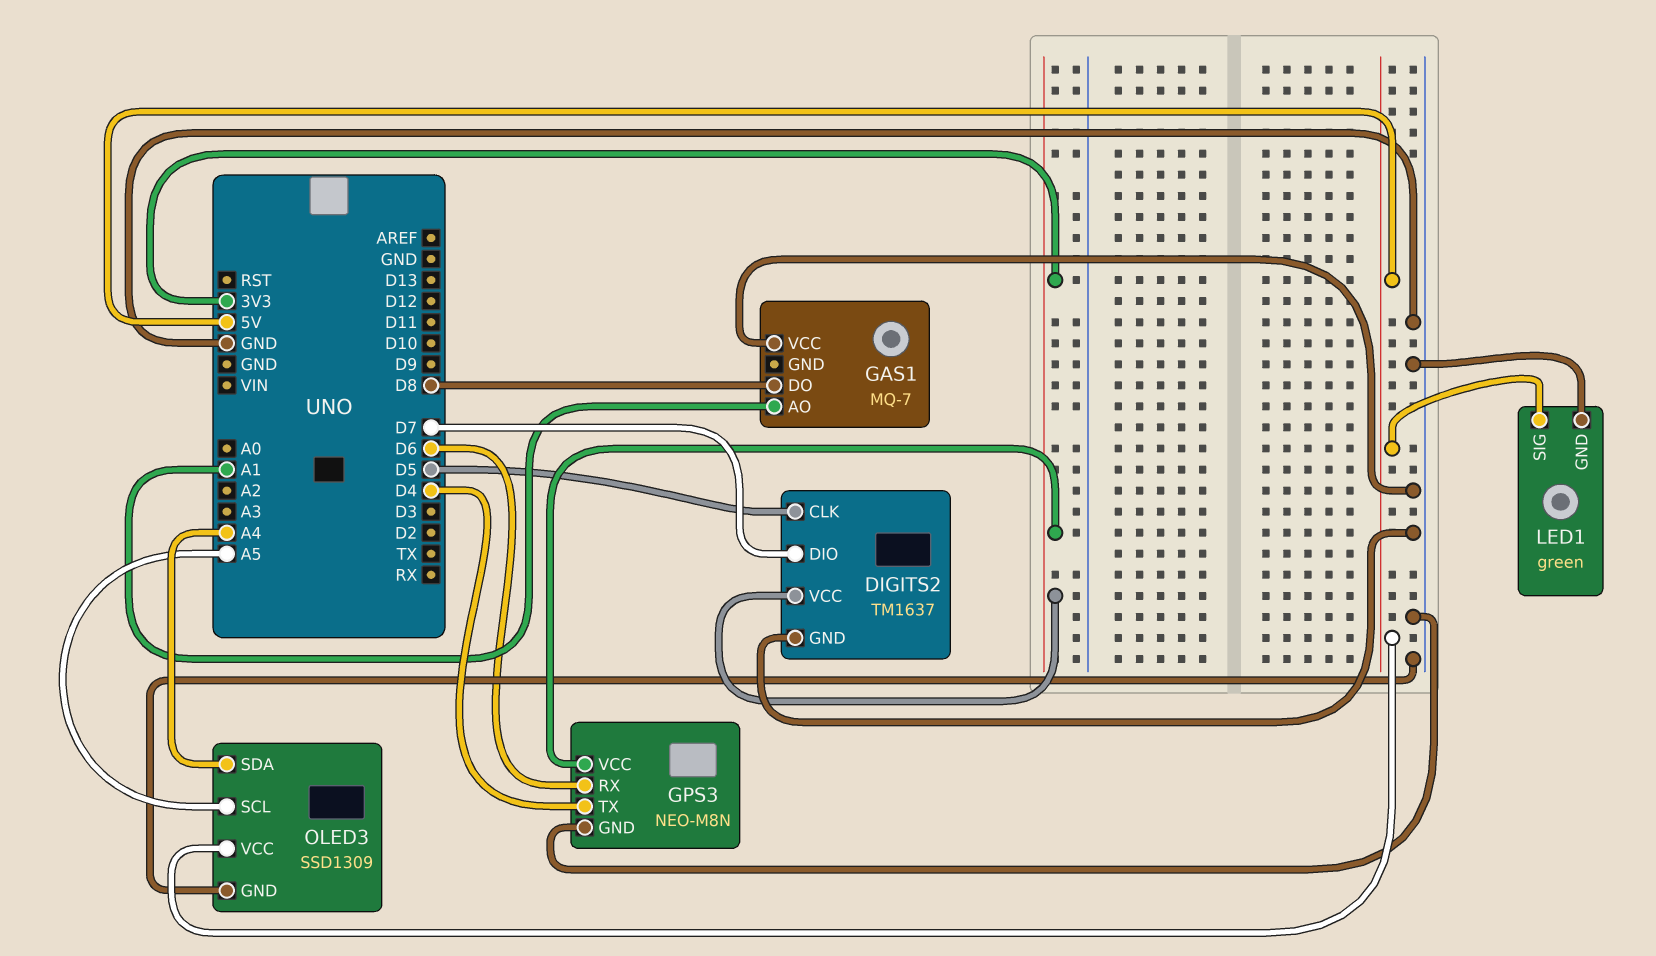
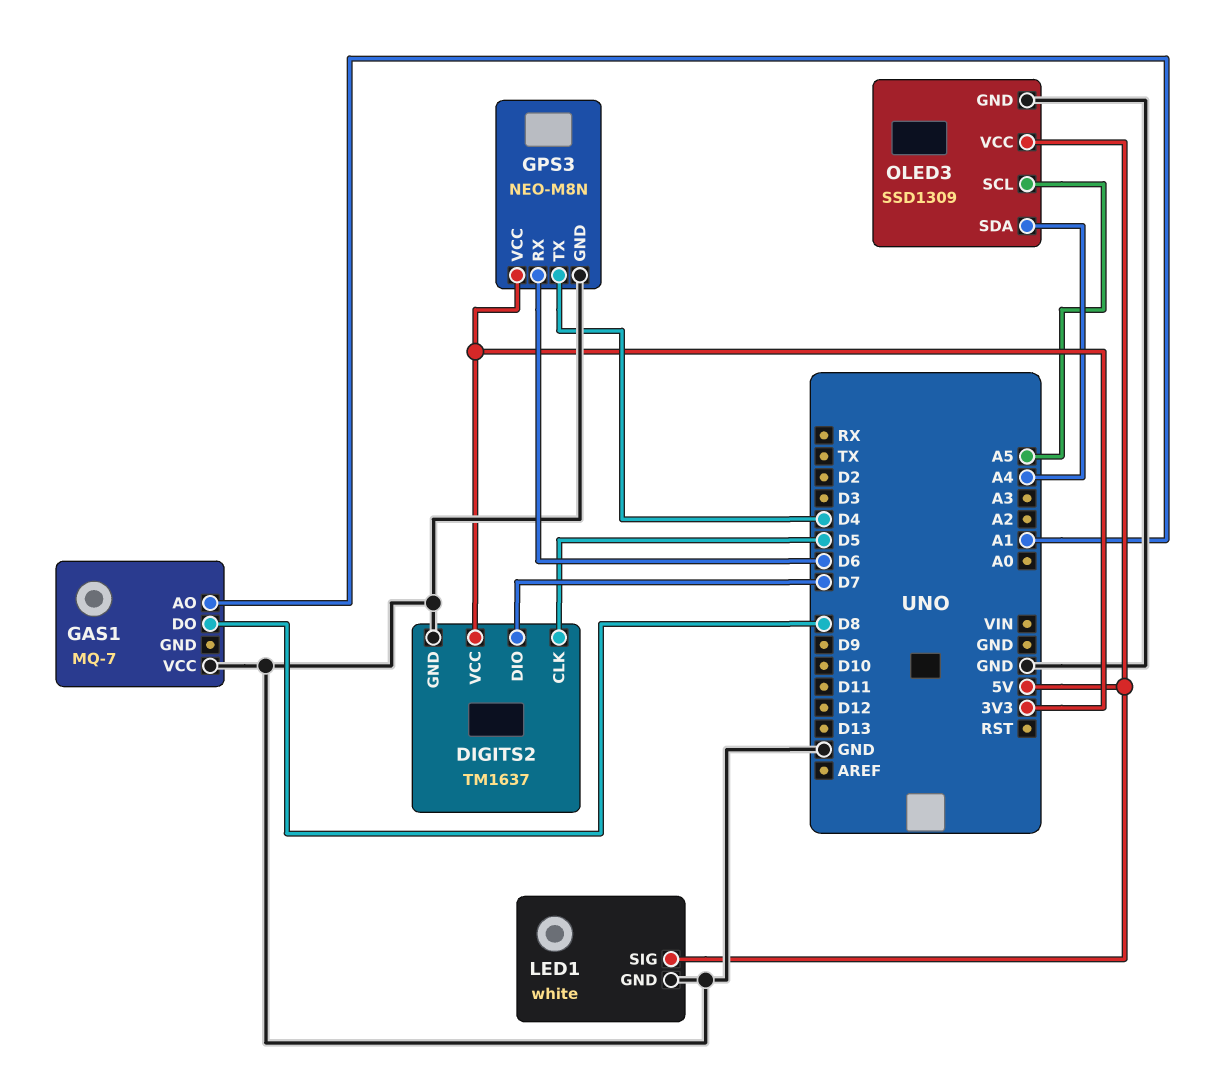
LED1: green -> white

